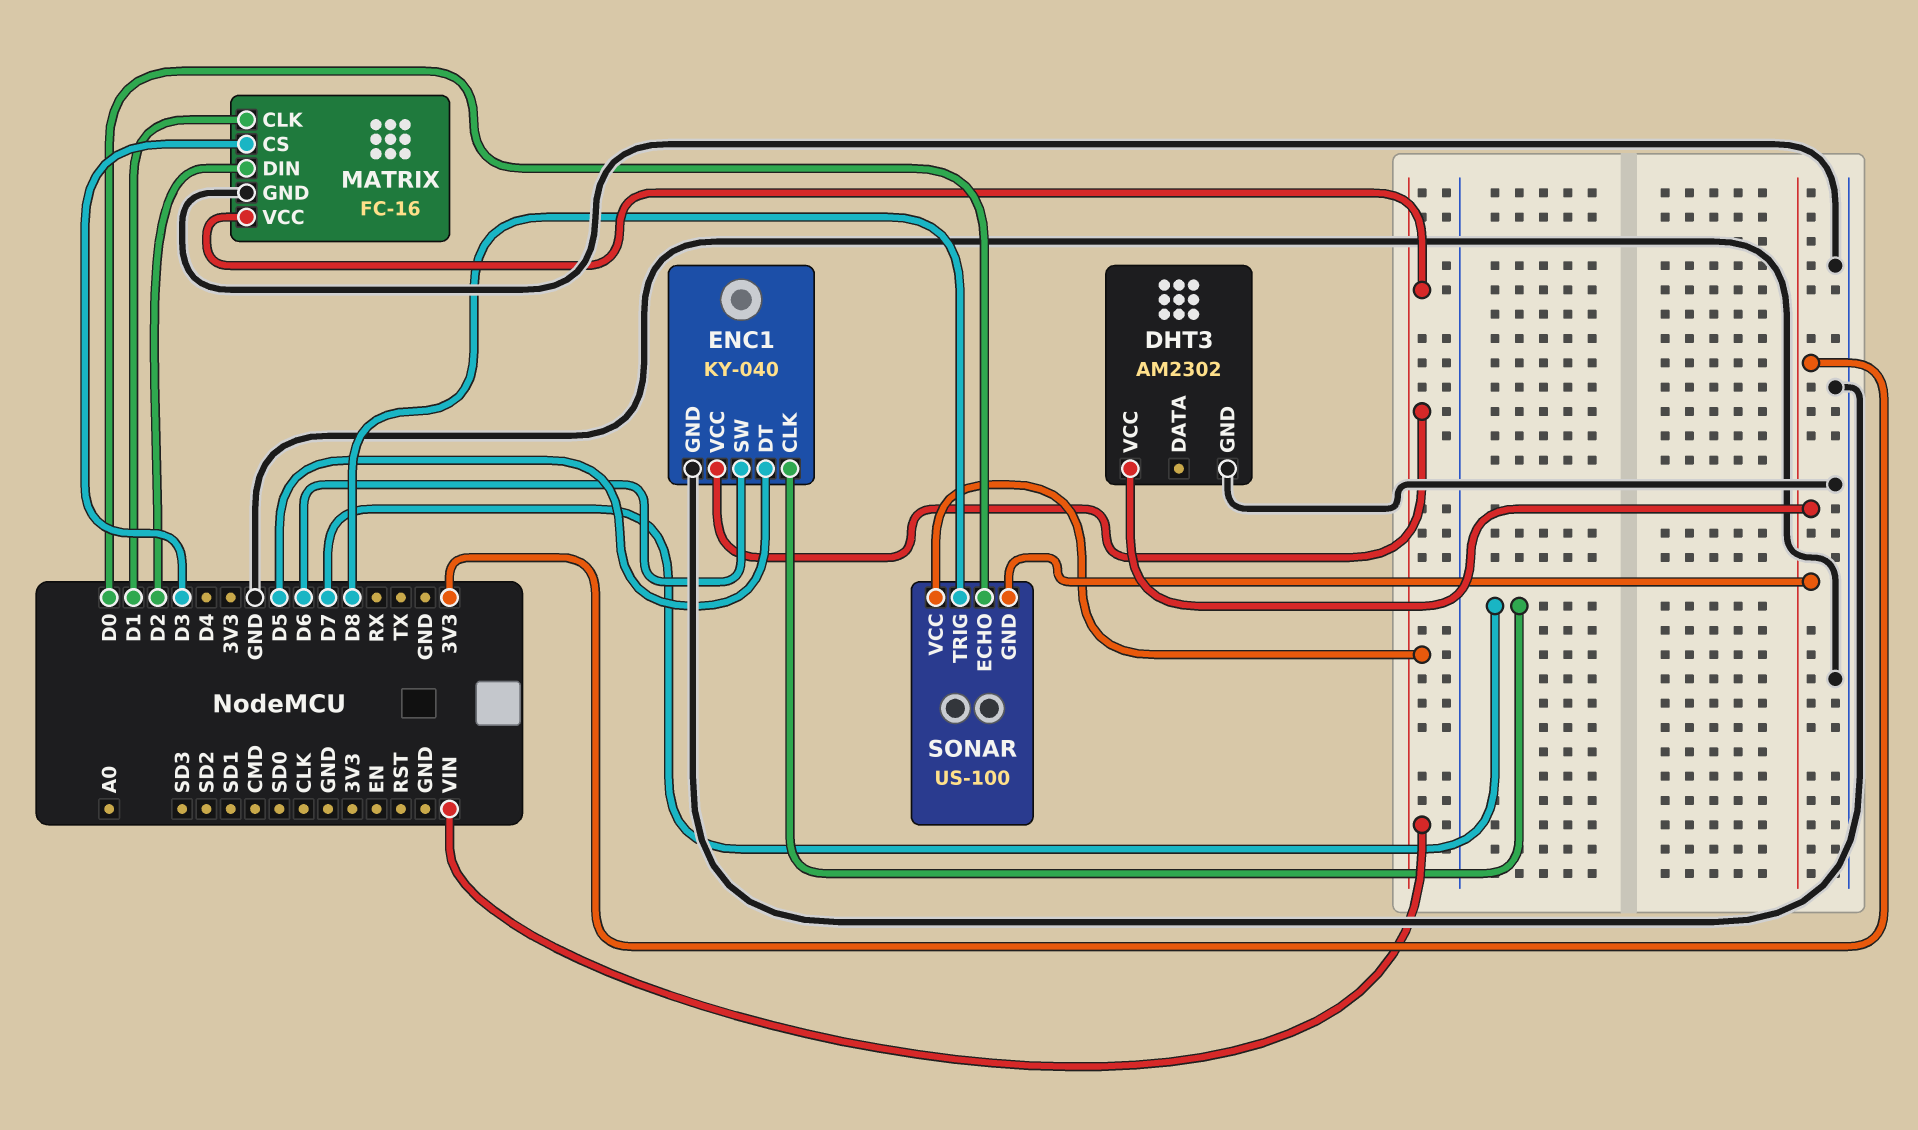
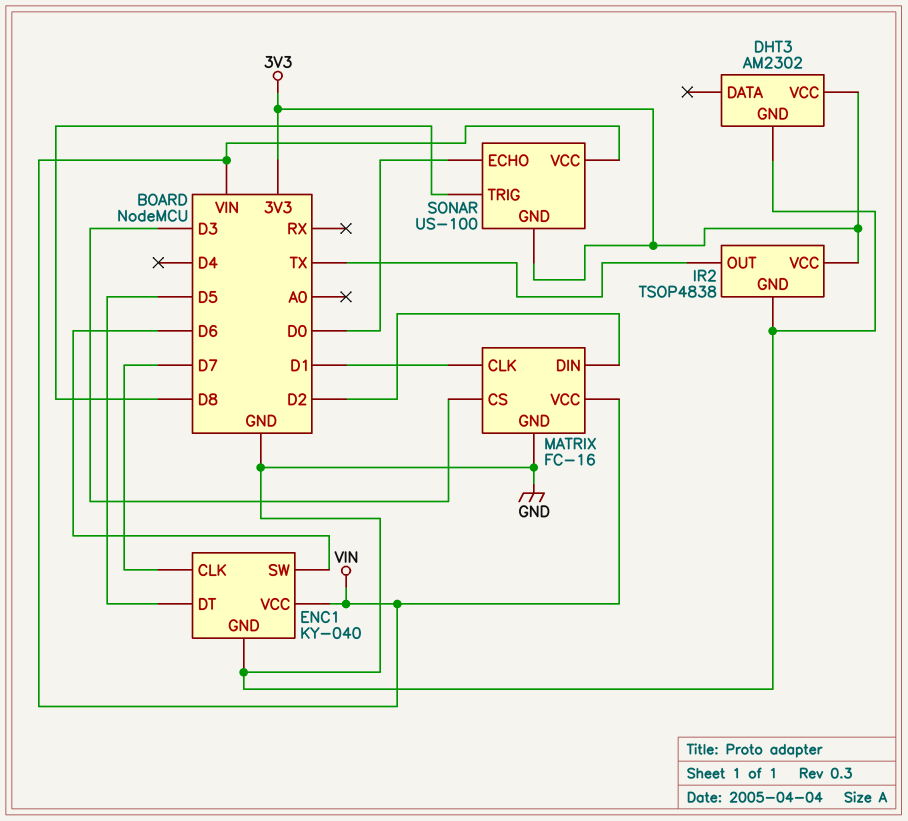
IR2: none -> TSOP4838
IR2 pin GND: none -> GND
IR2 pin OUT: none -> TX
IR2 pin VCC: none -> 3V3

